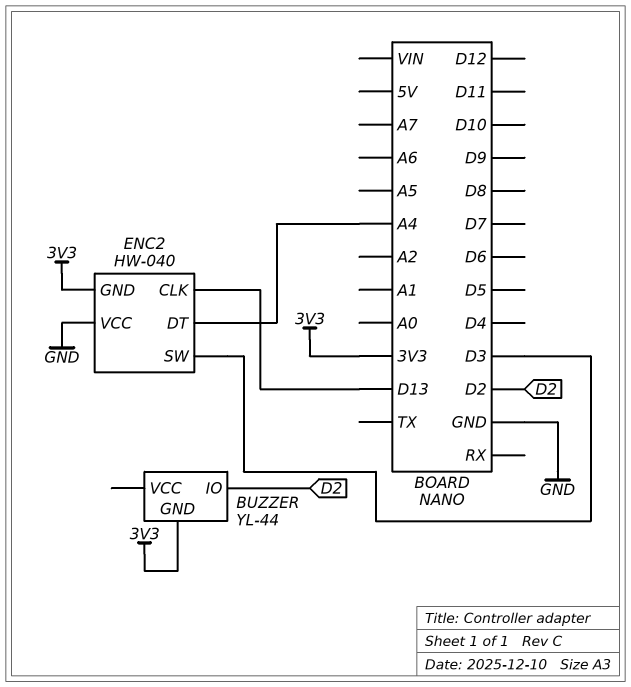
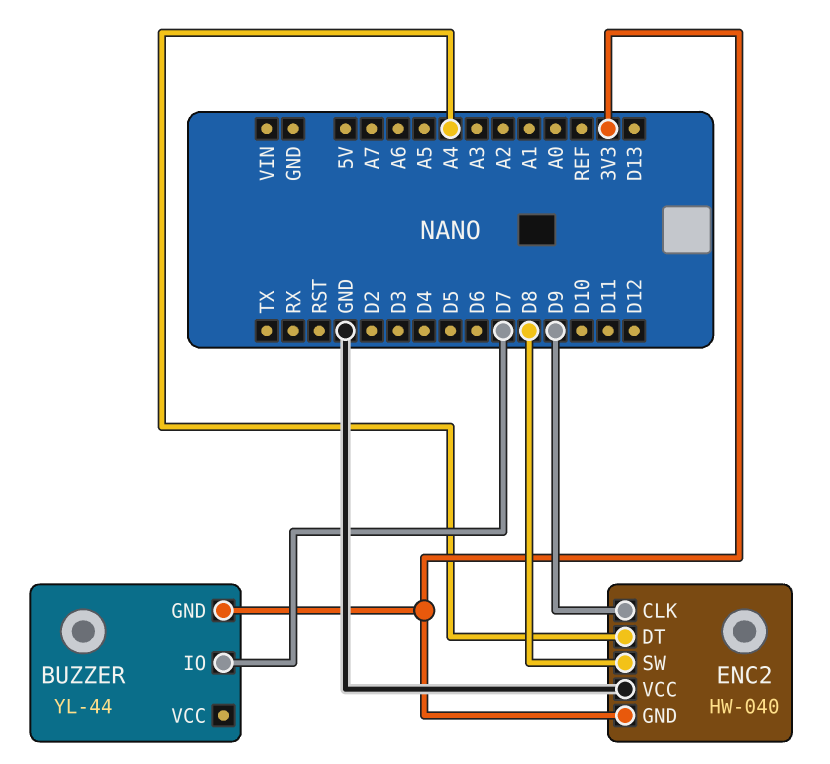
BUZZER pin IO: D2 -> D7
ENC2 pin CLK: D13 -> D9
ENC2 pin SW: D3 -> D8

